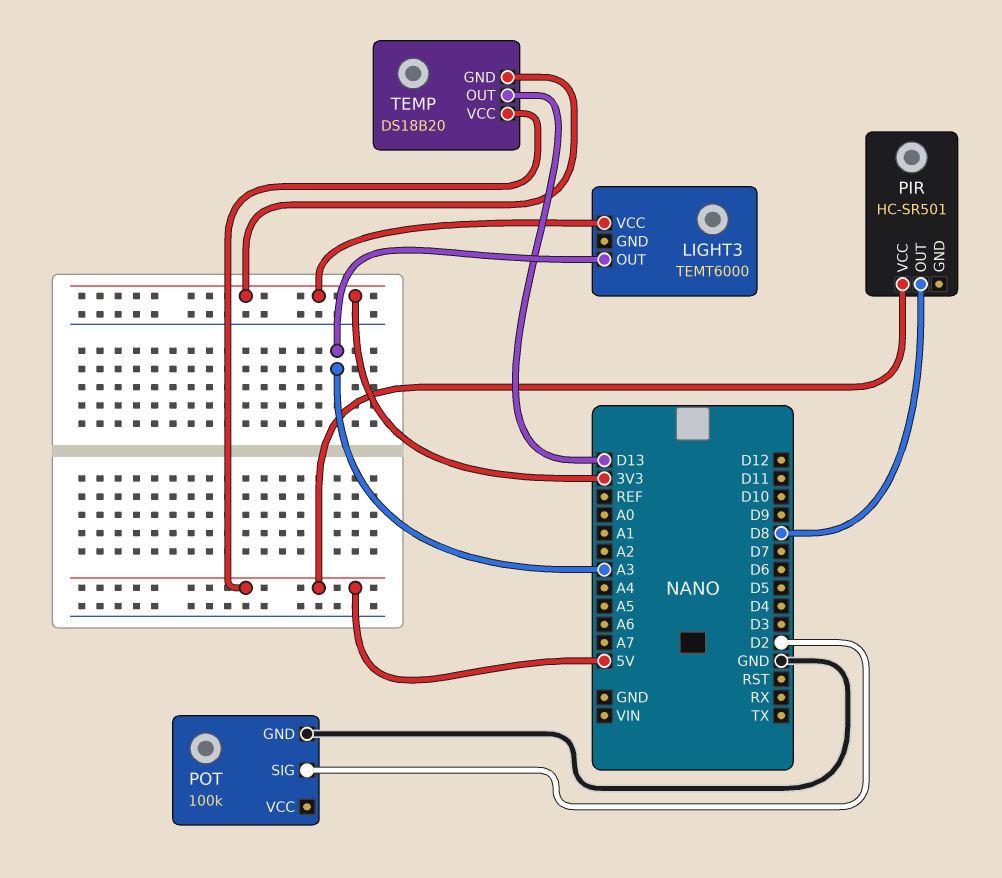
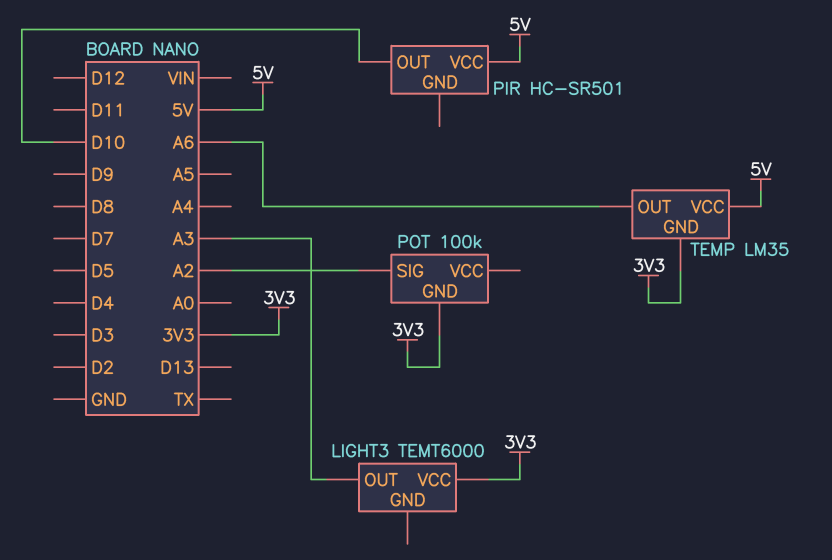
PIR pin OUT: D8 -> D10
POT pin GND: GND -> 3V3
POT pin SIG: D2 -> A2
TEMP: DS18B20 -> LM35
TEMP pin OUT: D13 -> A6

